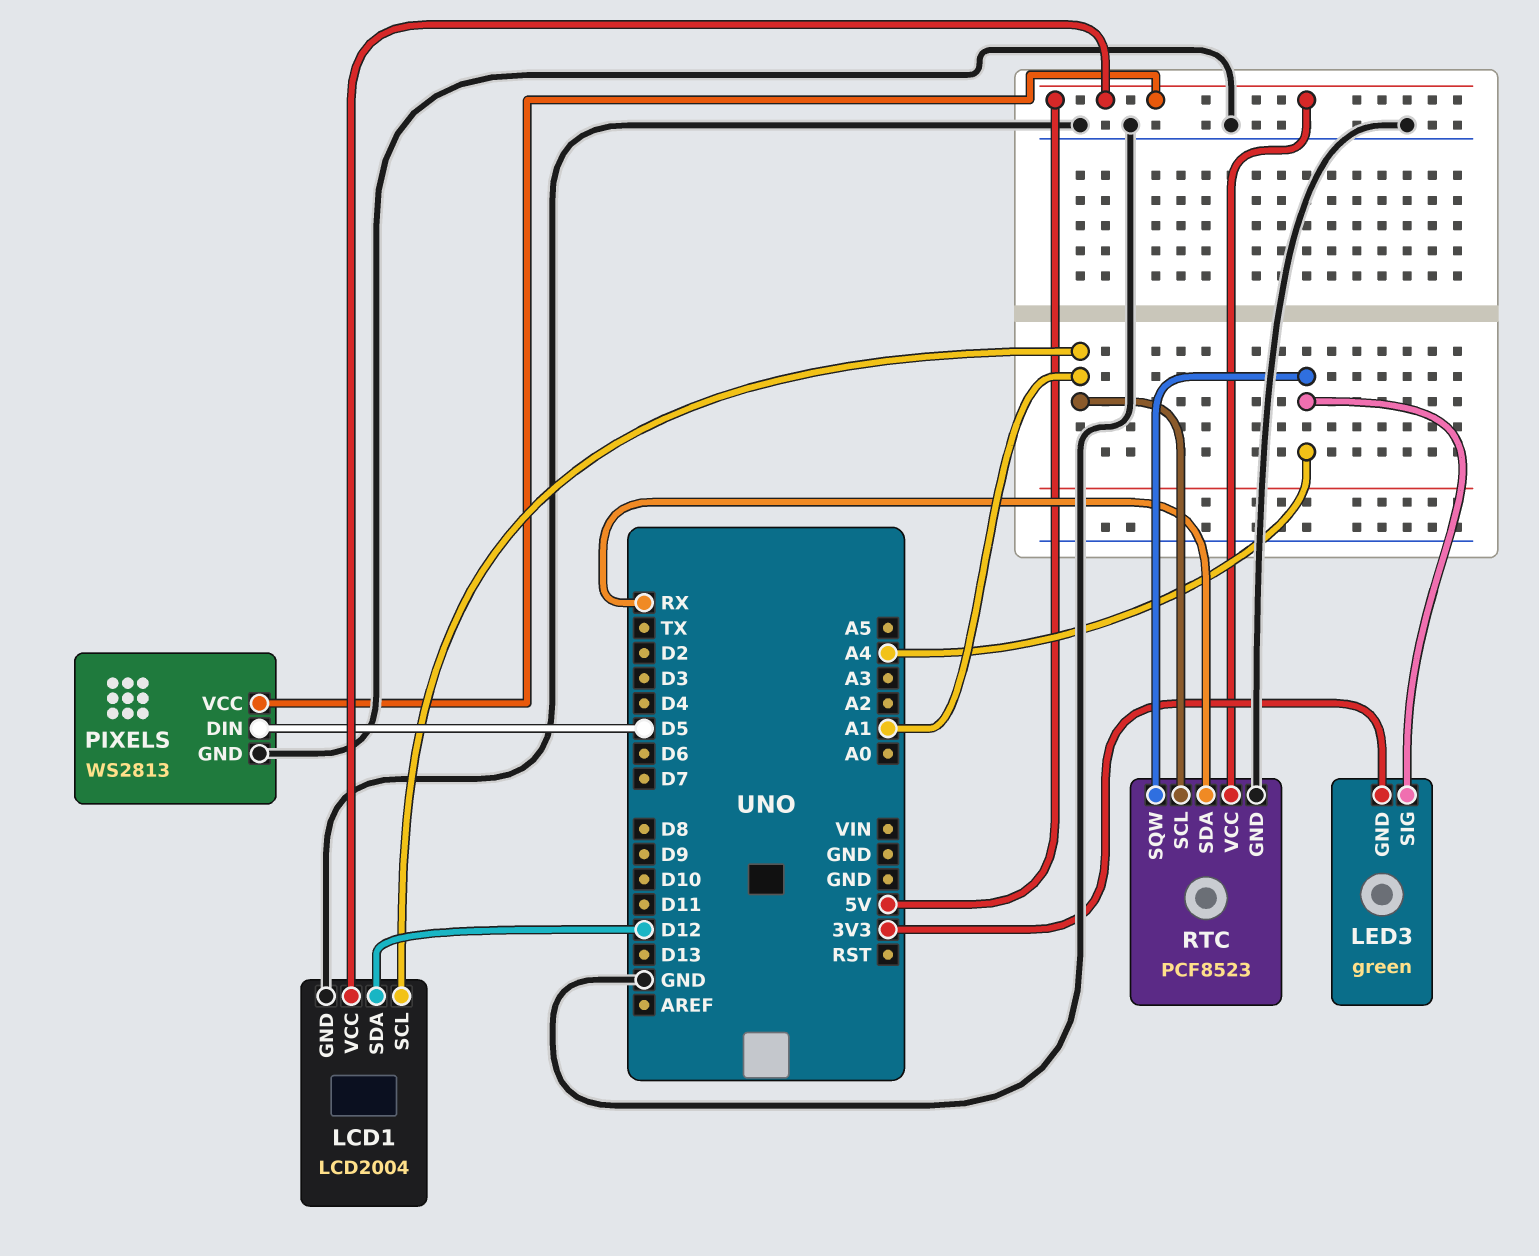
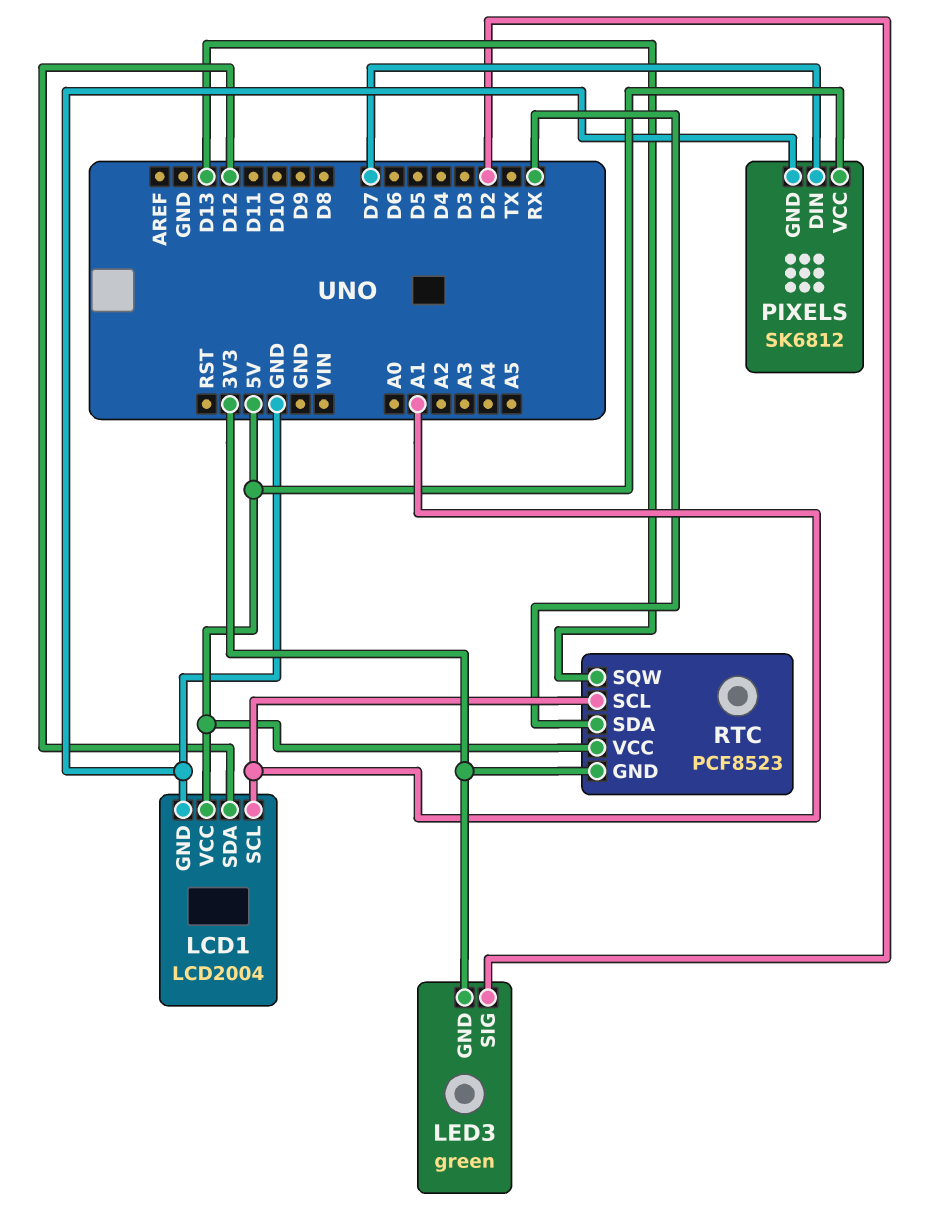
LED3 pin SIG: A4 -> D2
PIXELS: WS2813 -> SK6812
PIXELS pin DIN: D5 -> D7
RTC pin GND: GND -> 3V3
RTC pin SQW: A4 -> D13

